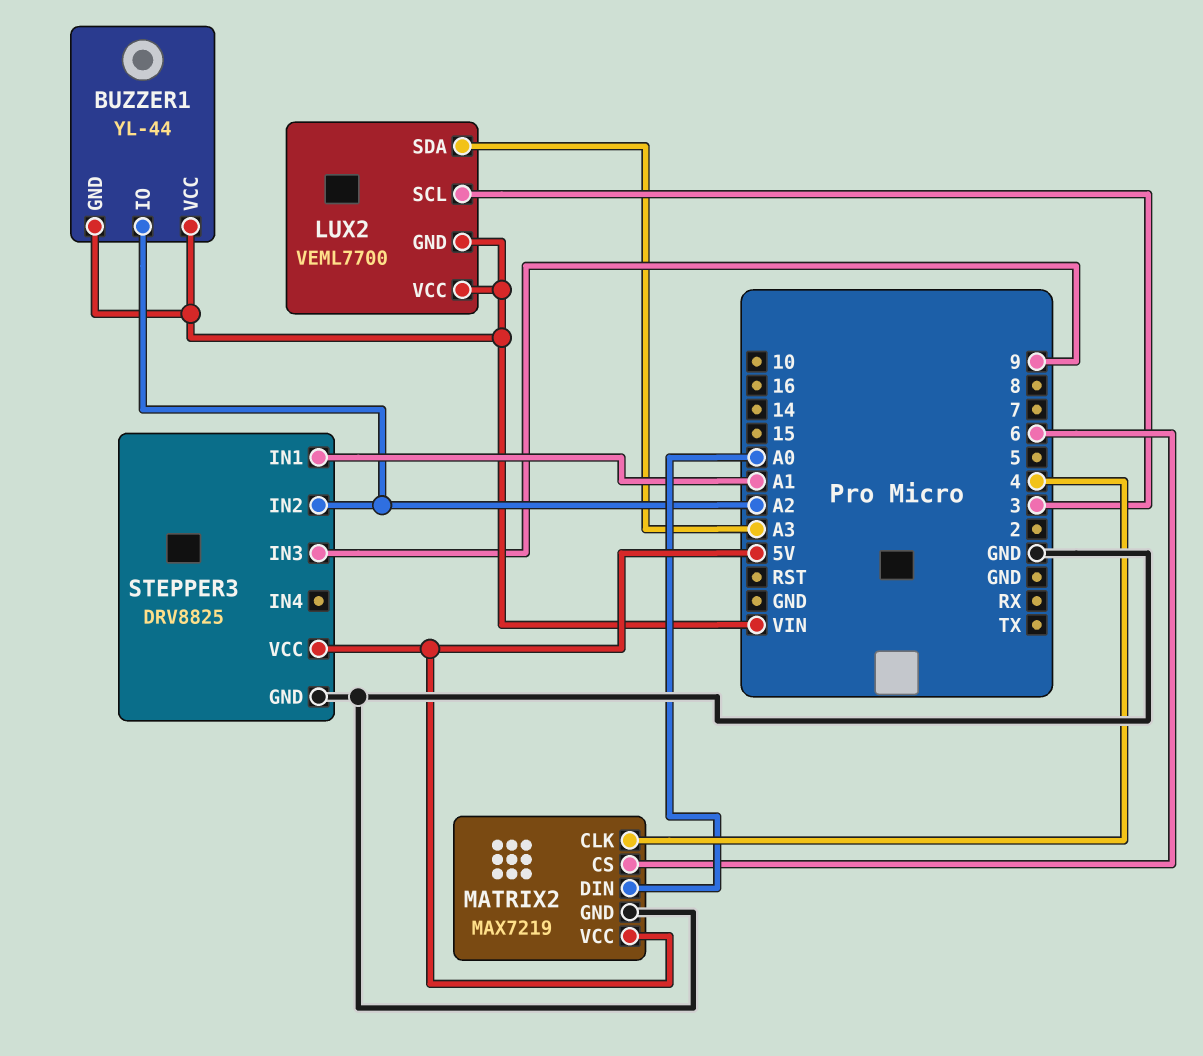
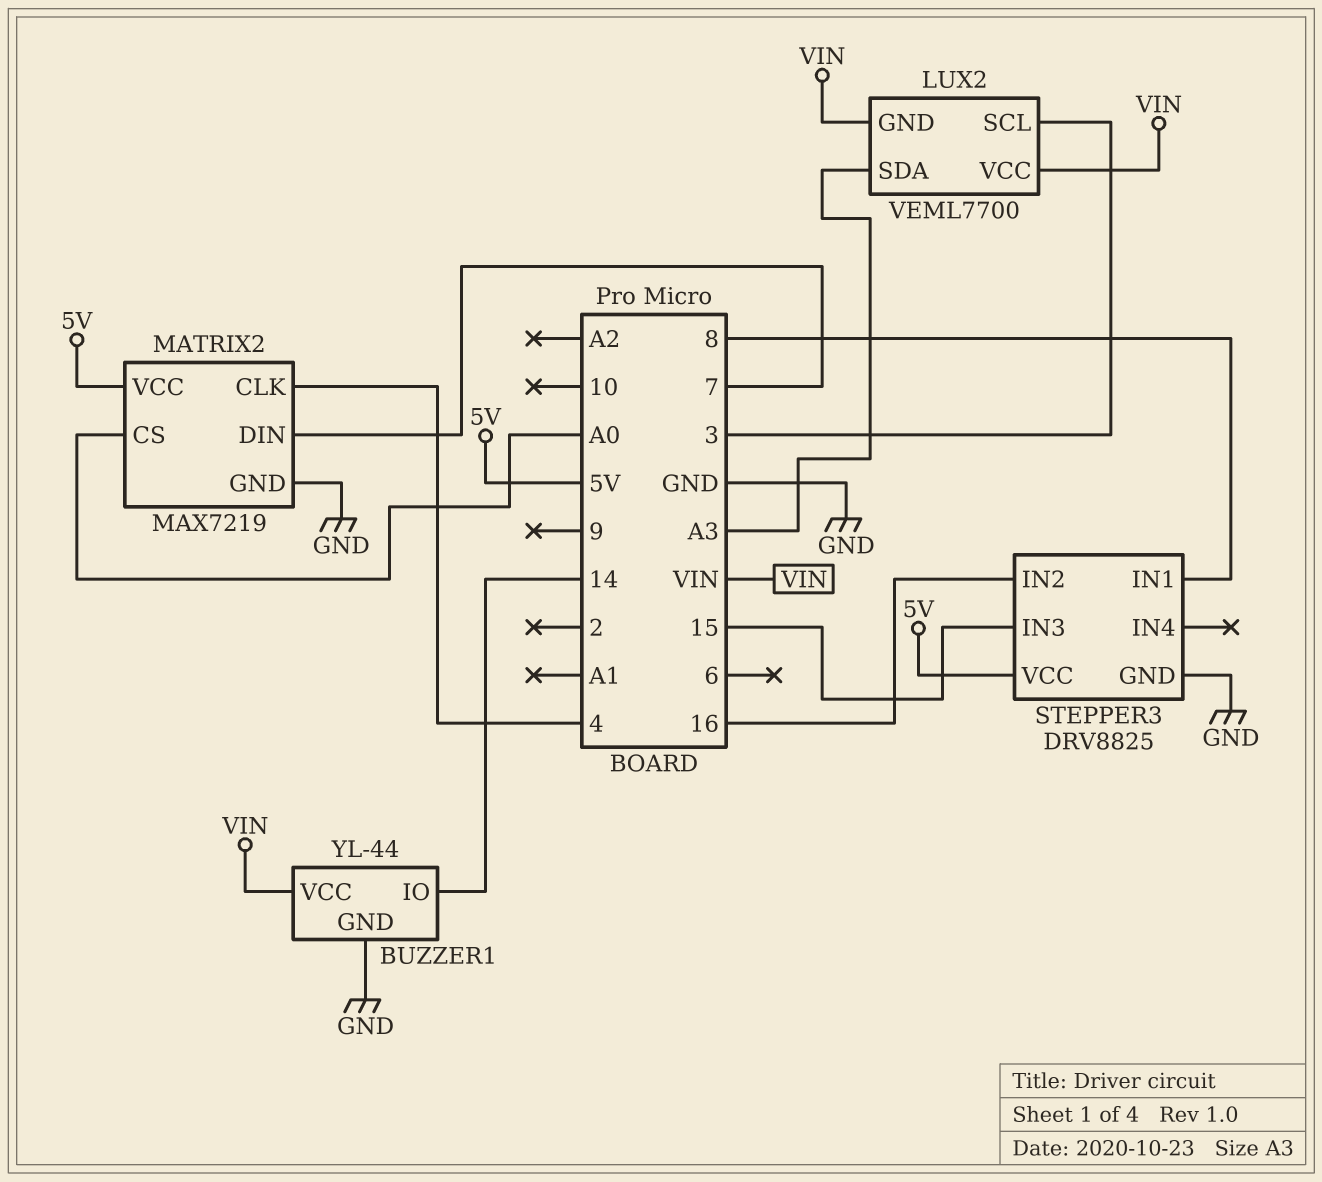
BUZZER1 pin GND: VIN -> GND
BUZZER1 pin IO: A2 -> 14
MATRIX2 pin CS: 6 -> A0
MATRIX2 pin DIN: A0 -> 7
STEPPER3 pin IN1: A1 -> 8
STEPPER3 pin IN2: A2 -> 16
STEPPER3 pin IN3: 9 -> 15

